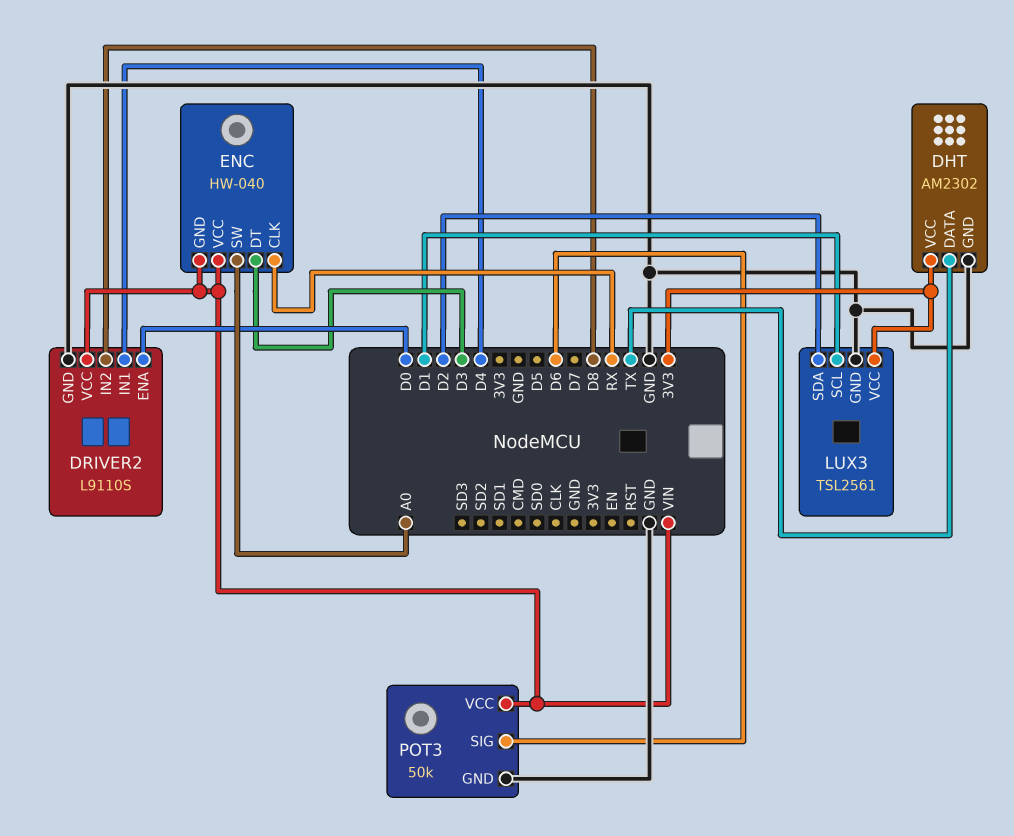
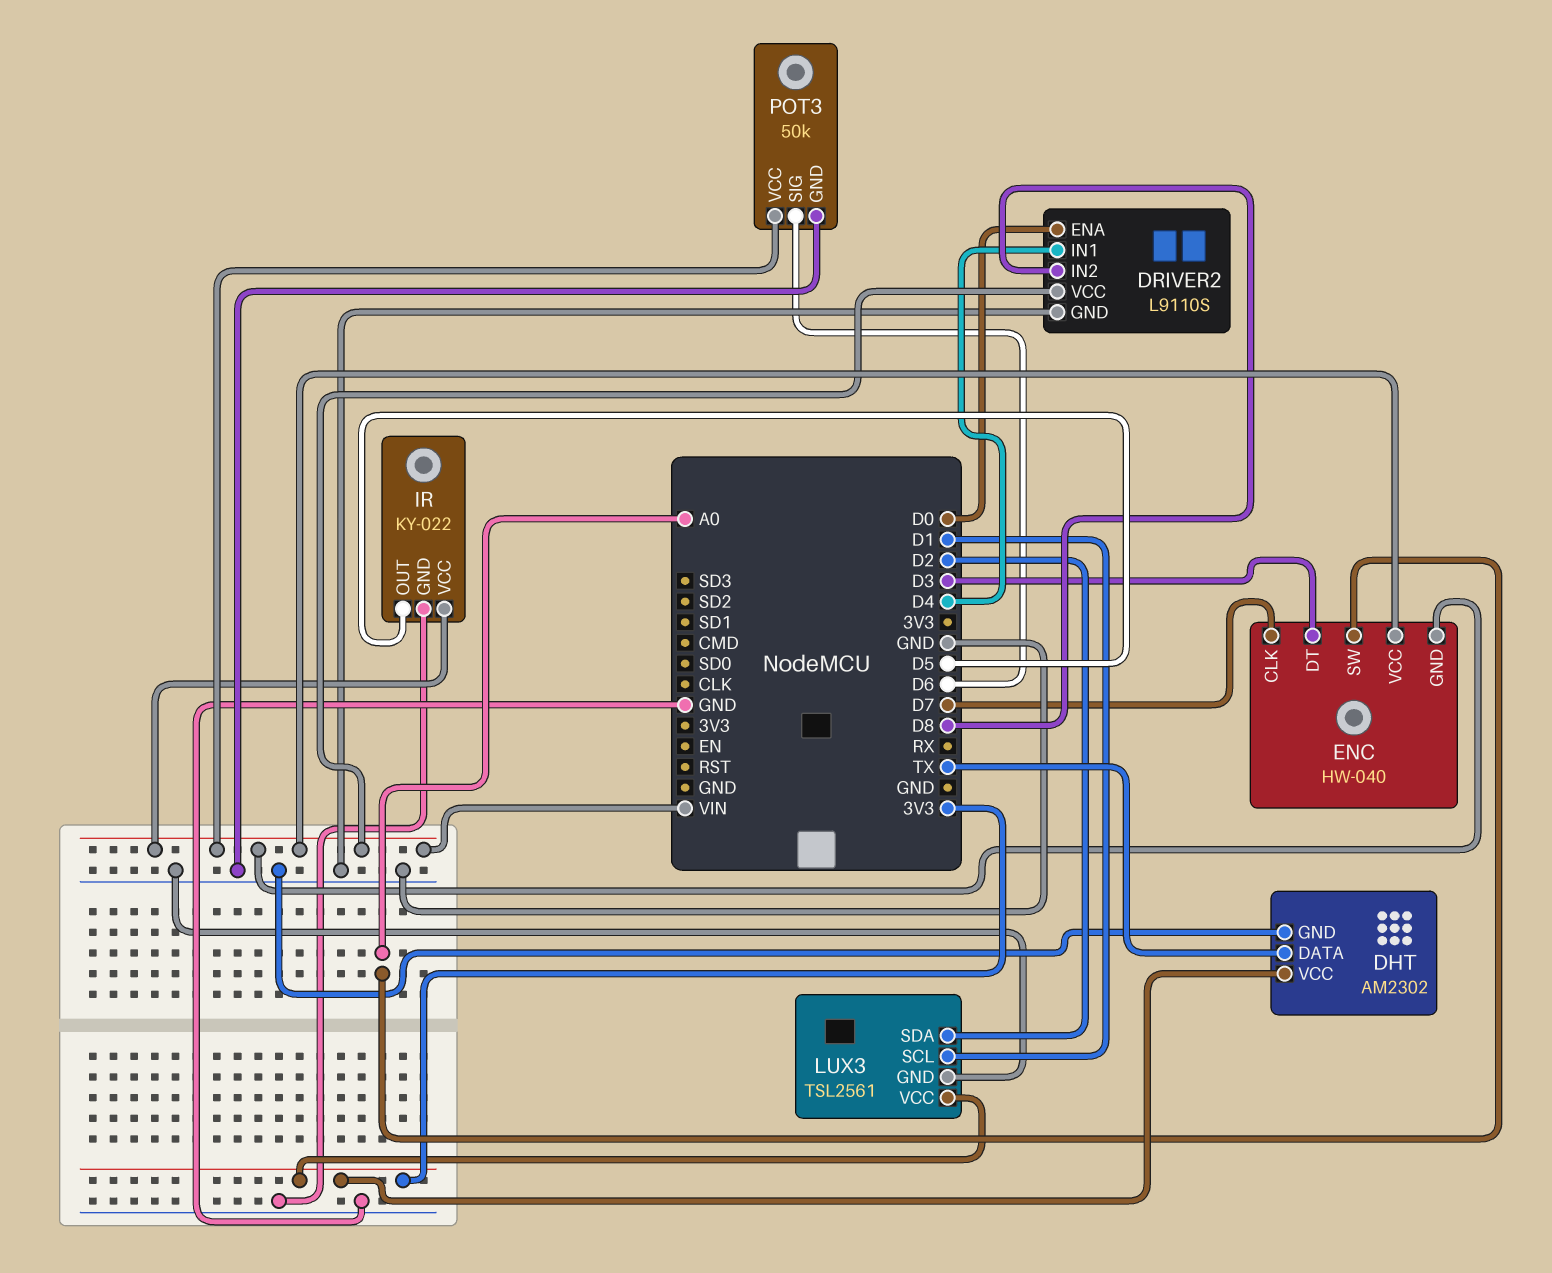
ENC pin CLK: RX -> D7
IR: none -> KY-022
IR pin GND: none -> GND
IR pin OUT: none -> D5
IR pin VCC: none -> VIN

